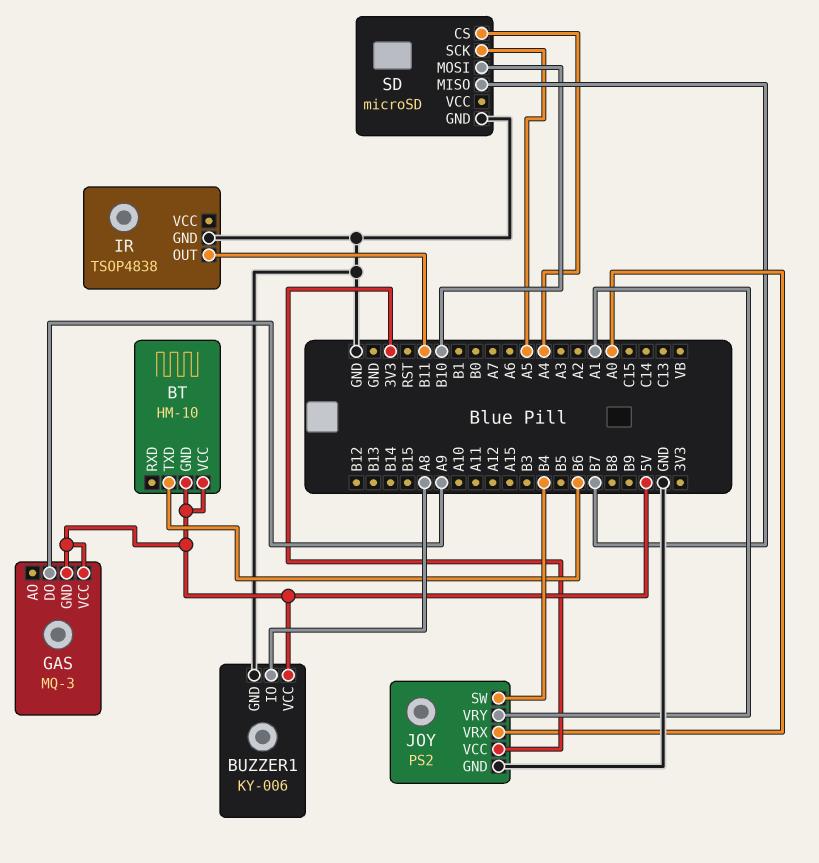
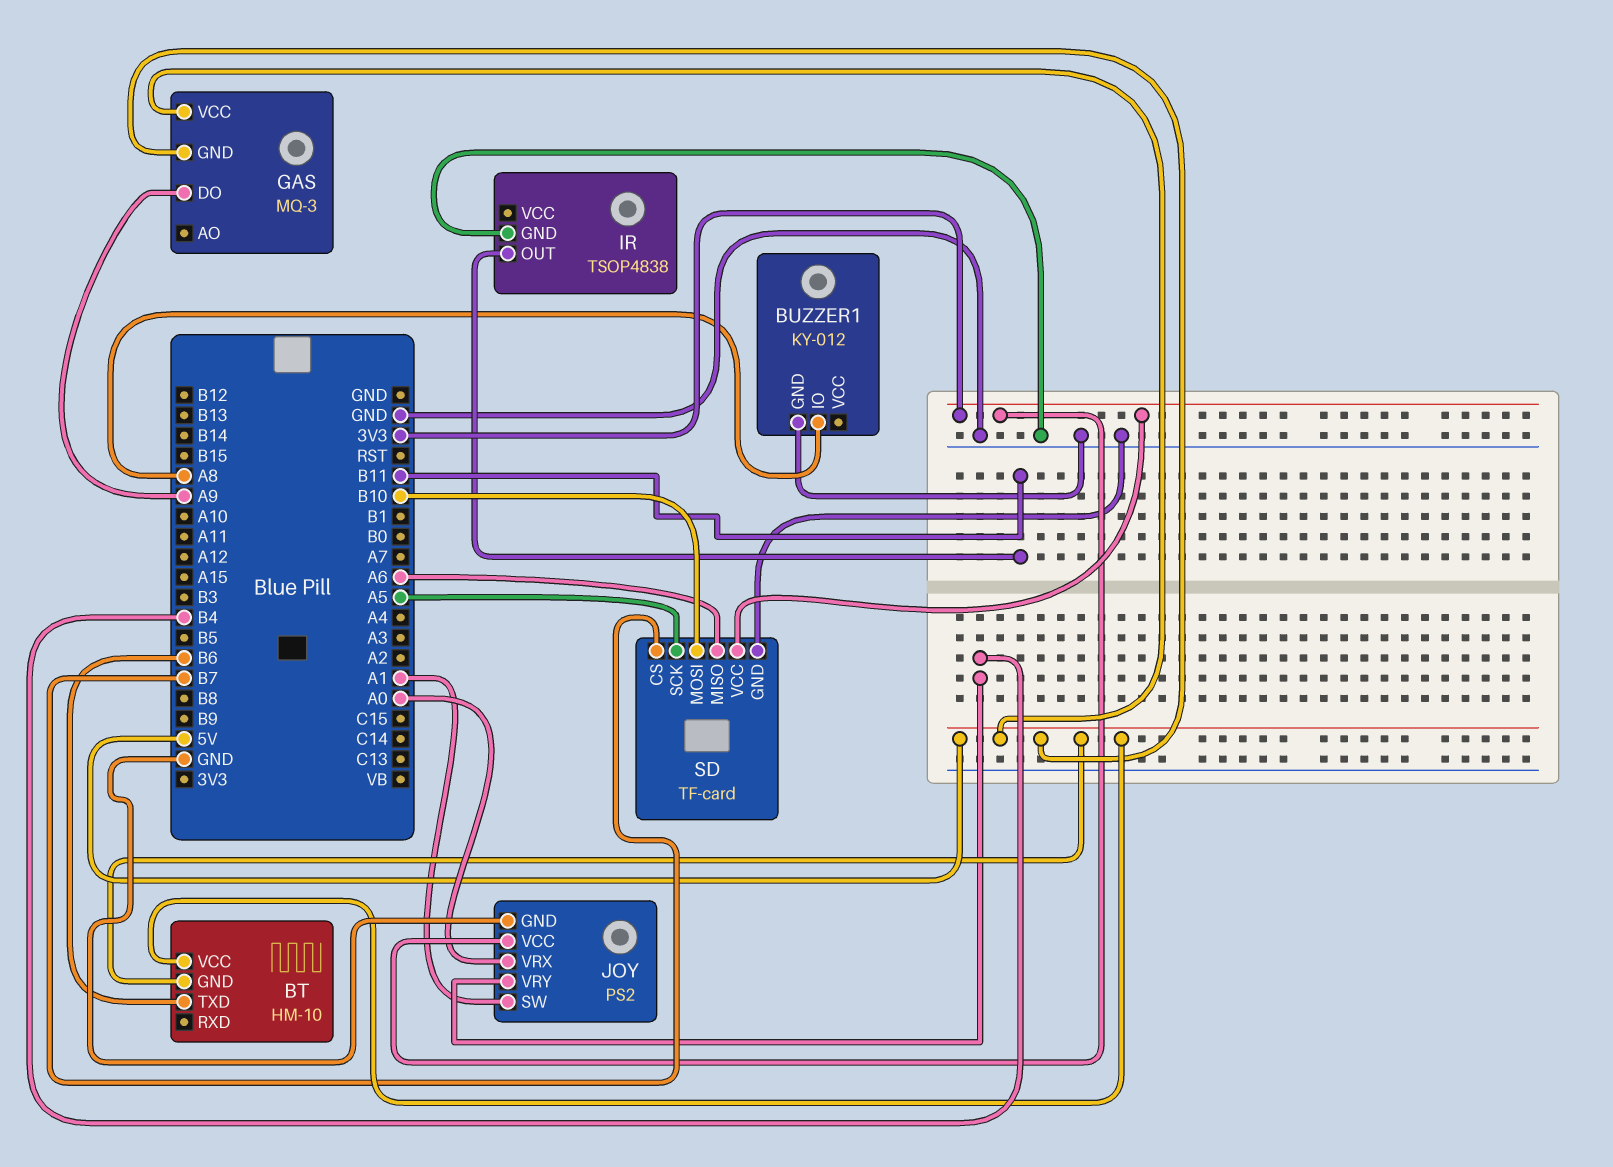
BUZZER1: KY-006 -> KY-012
BUZZER1 pin VCC: 5V -> none
JOY pin SW: B4 -> A1
JOY pin VRY: A1 -> B4
SD: microSD -> TF-card
SD pin CS: A4 -> B7
SD pin MISO: B7 -> A6
SD pin VCC: none -> 3V3

